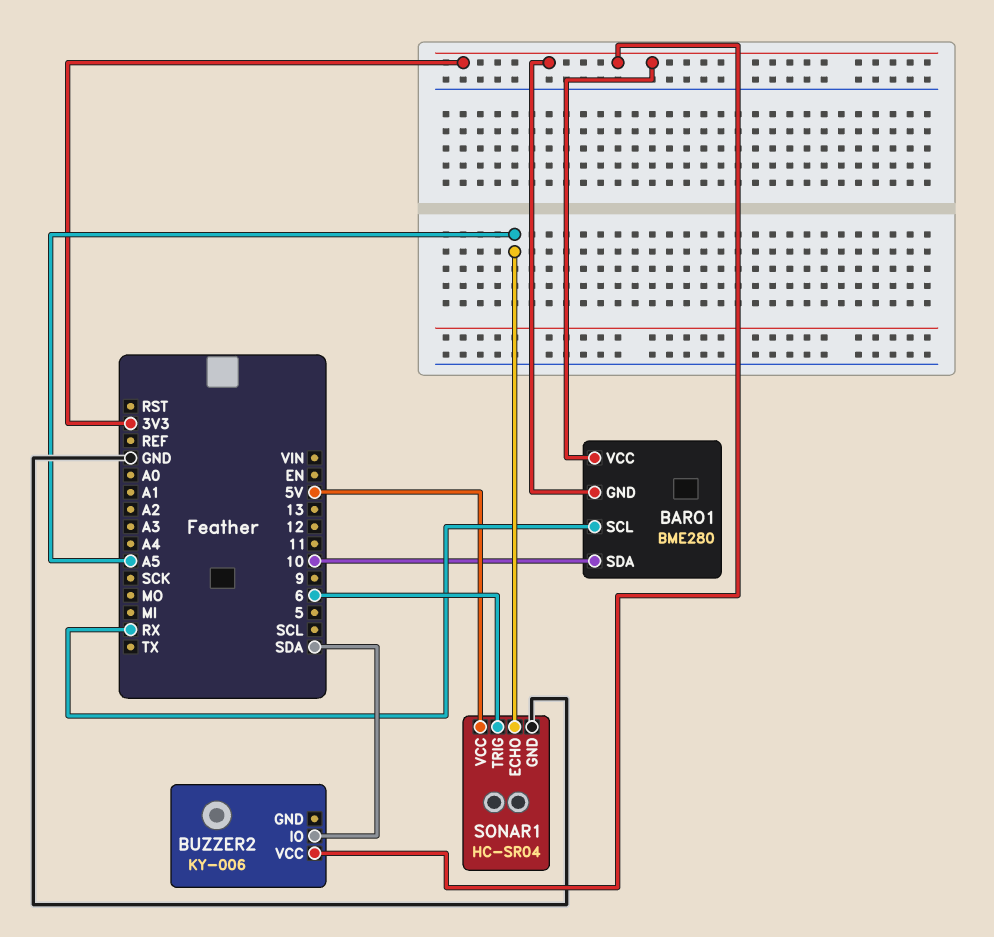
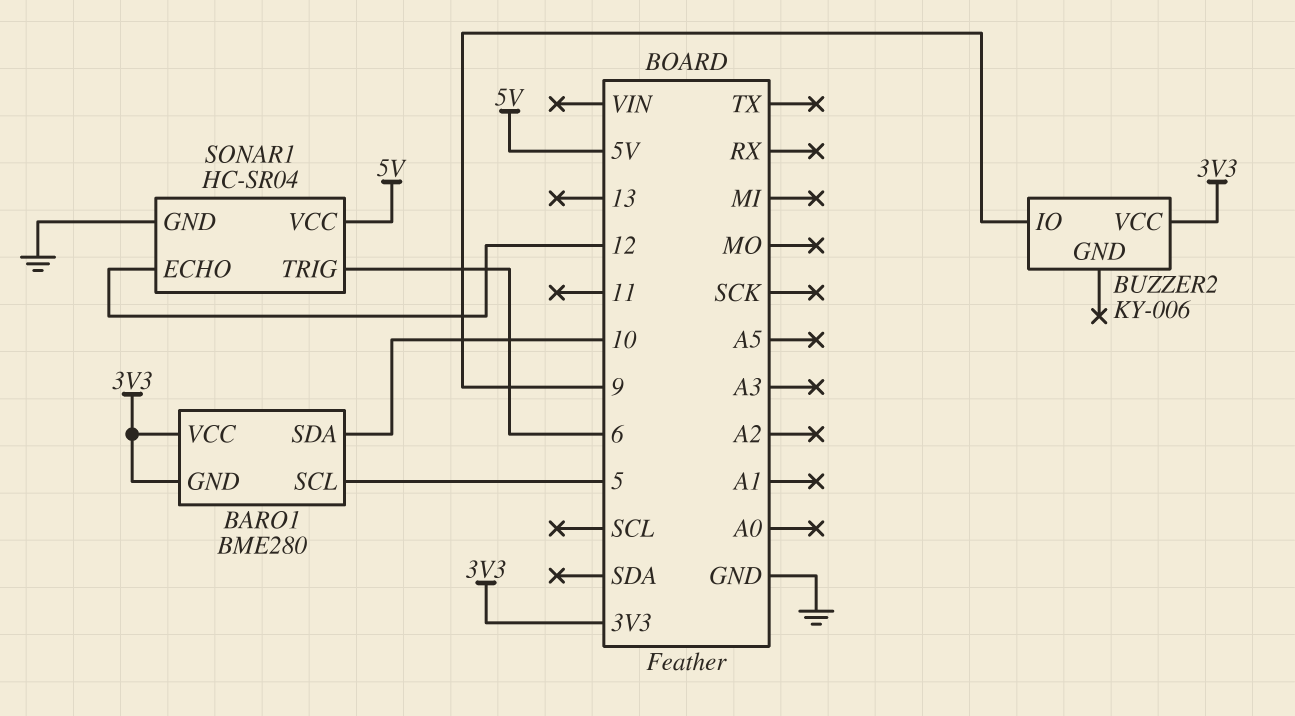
BARO1 pin SCL: RX -> 5
BUZZER2 pin IO: SDA -> 9
SONAR1 pin ECHO: A5 -> 12

